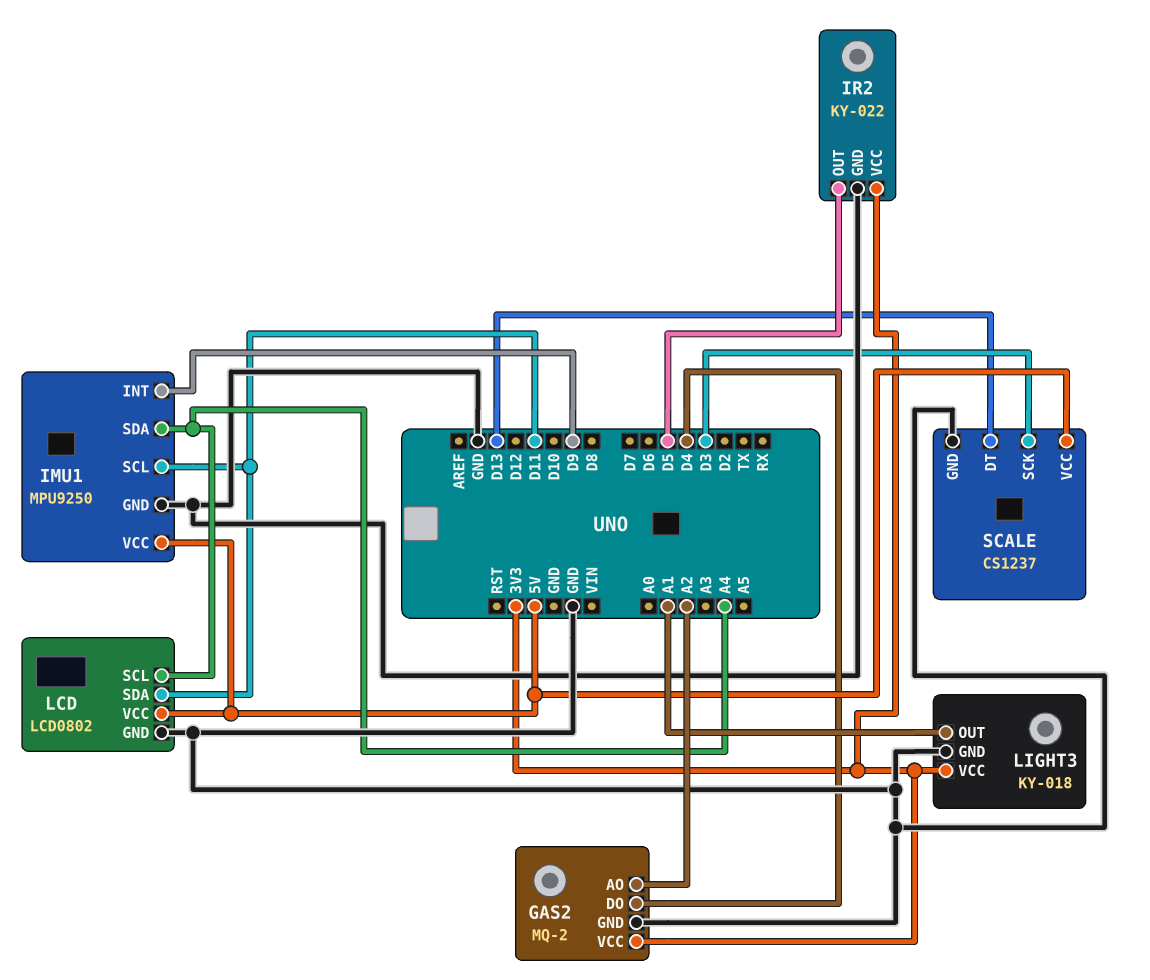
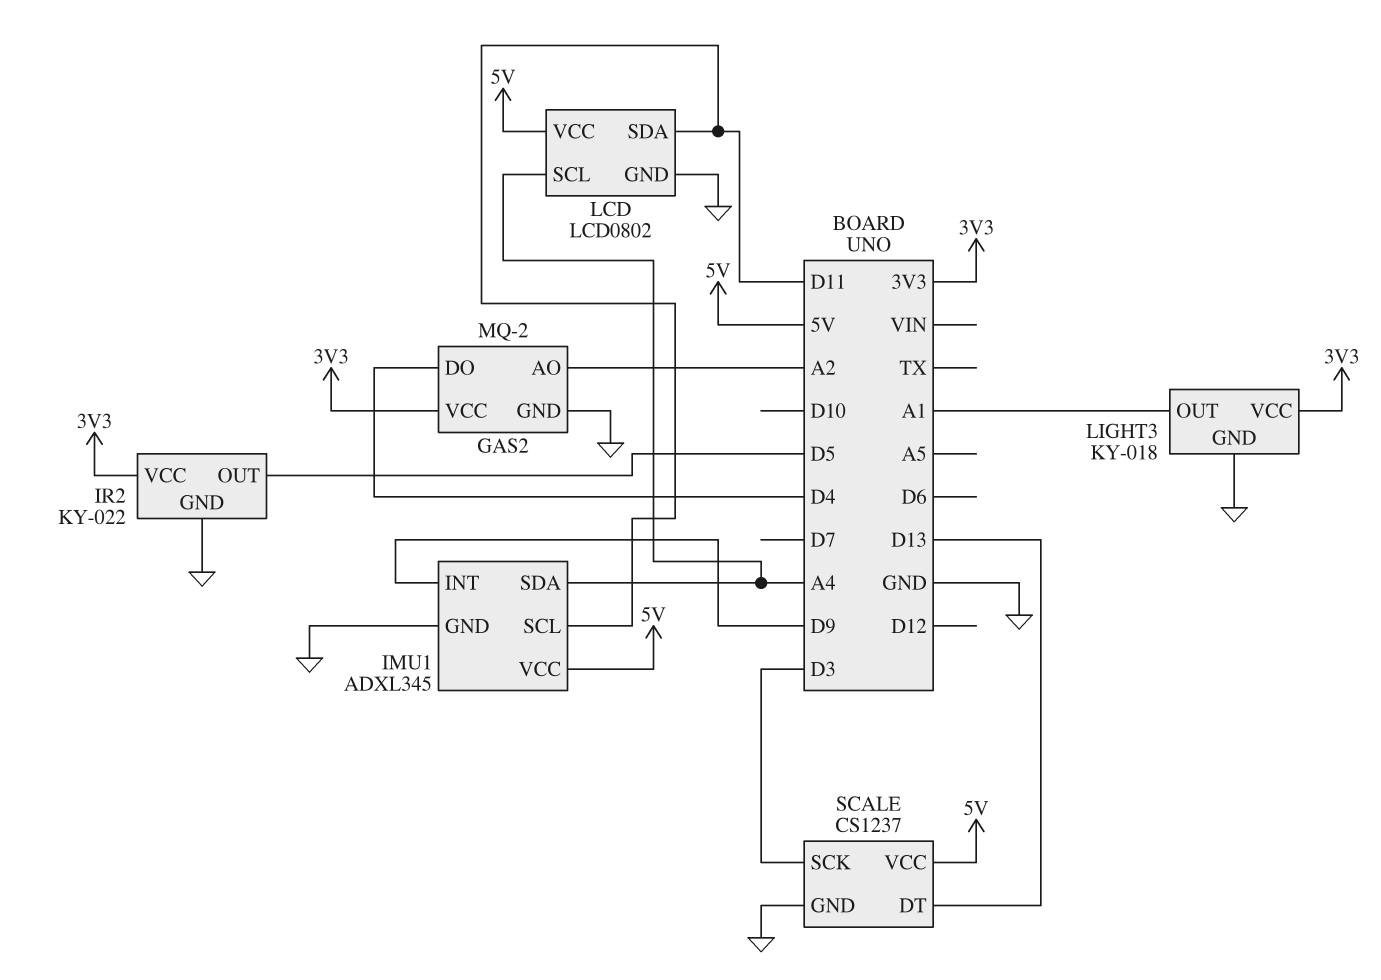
IMU1: MPU9250 -> ADXL345

